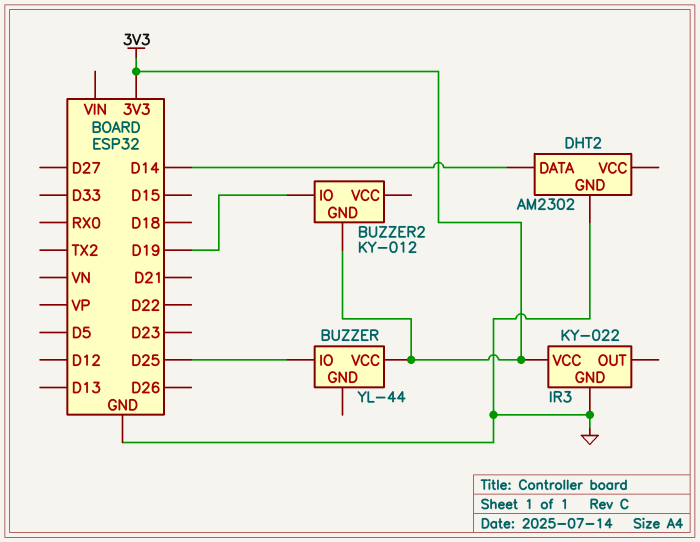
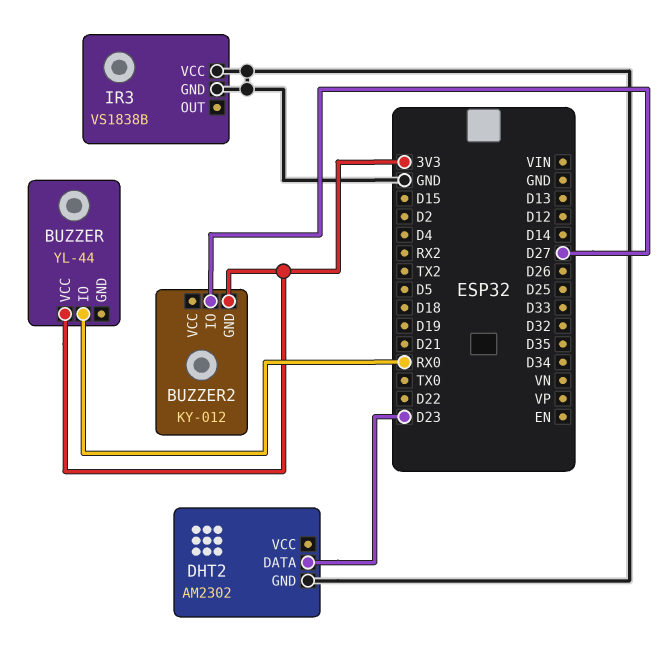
BUZZER pin IO: D25 -> RX0
BUZZER2 pin IO: D19 -> D27
DHT2 pin DATA: D14 -> D23
IR3: KY-022 -> VS1838B
IR3 pin VCC: 3V3 -> GND

